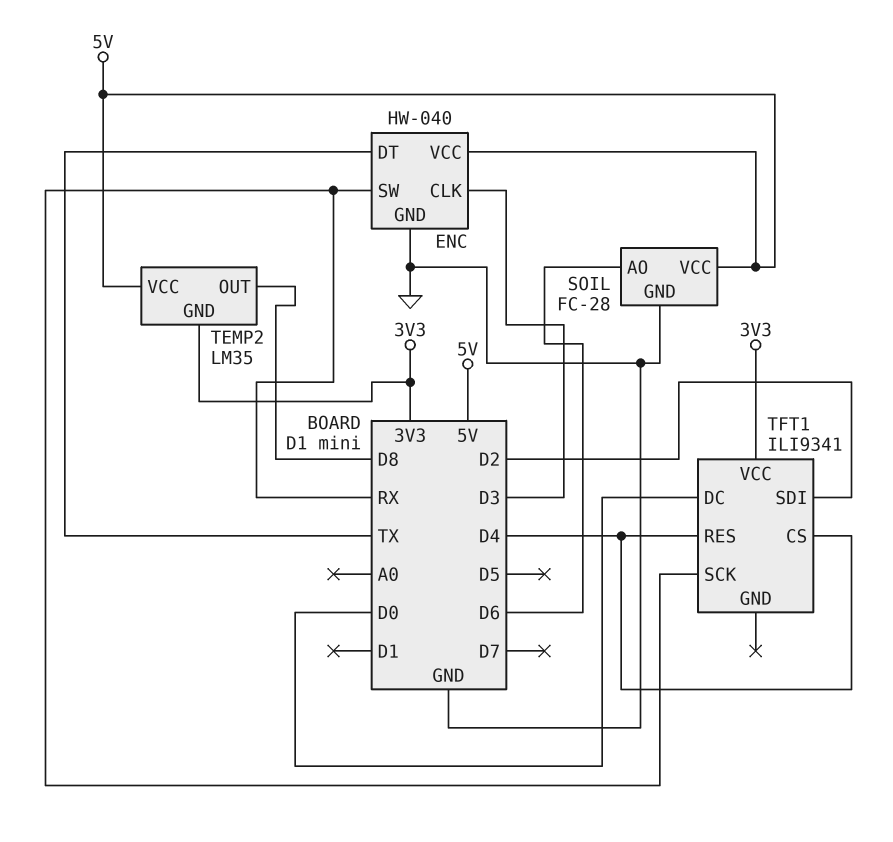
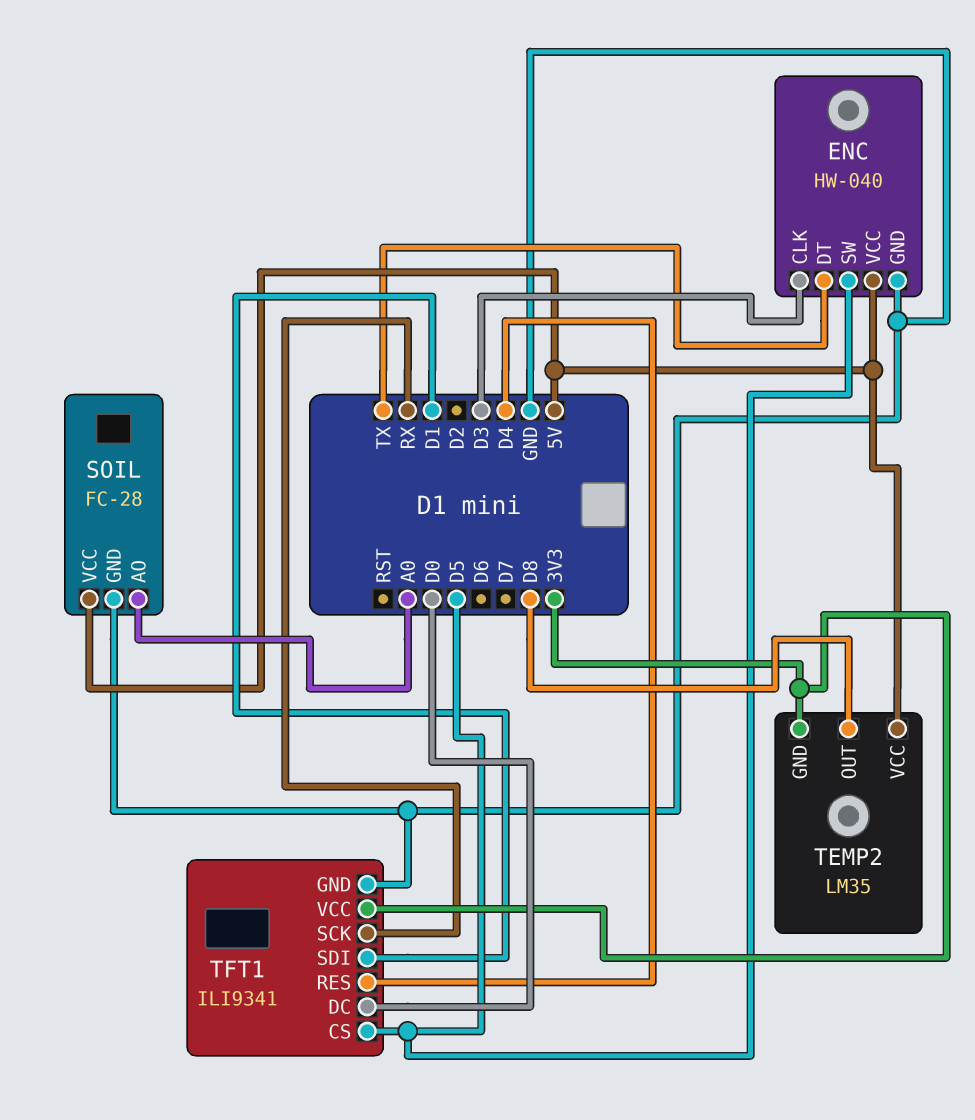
ENC pin SW: RX -> D5
SOIL pin AO: D6 -> A0
TFT1 pin CS: D4 -> D5
TFT1 pin GND: none -> GND
TFT1 pin SDI: D2 -> D1

